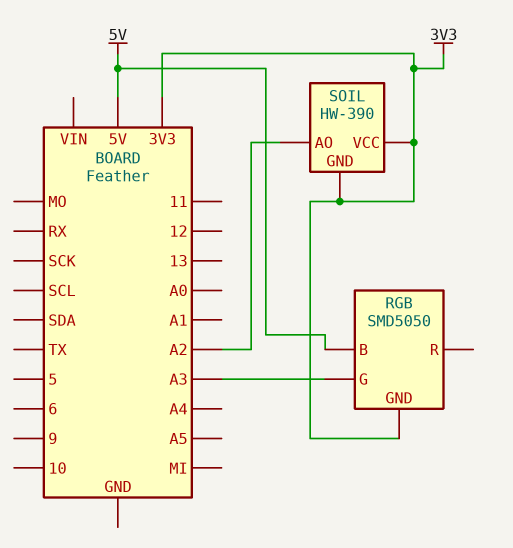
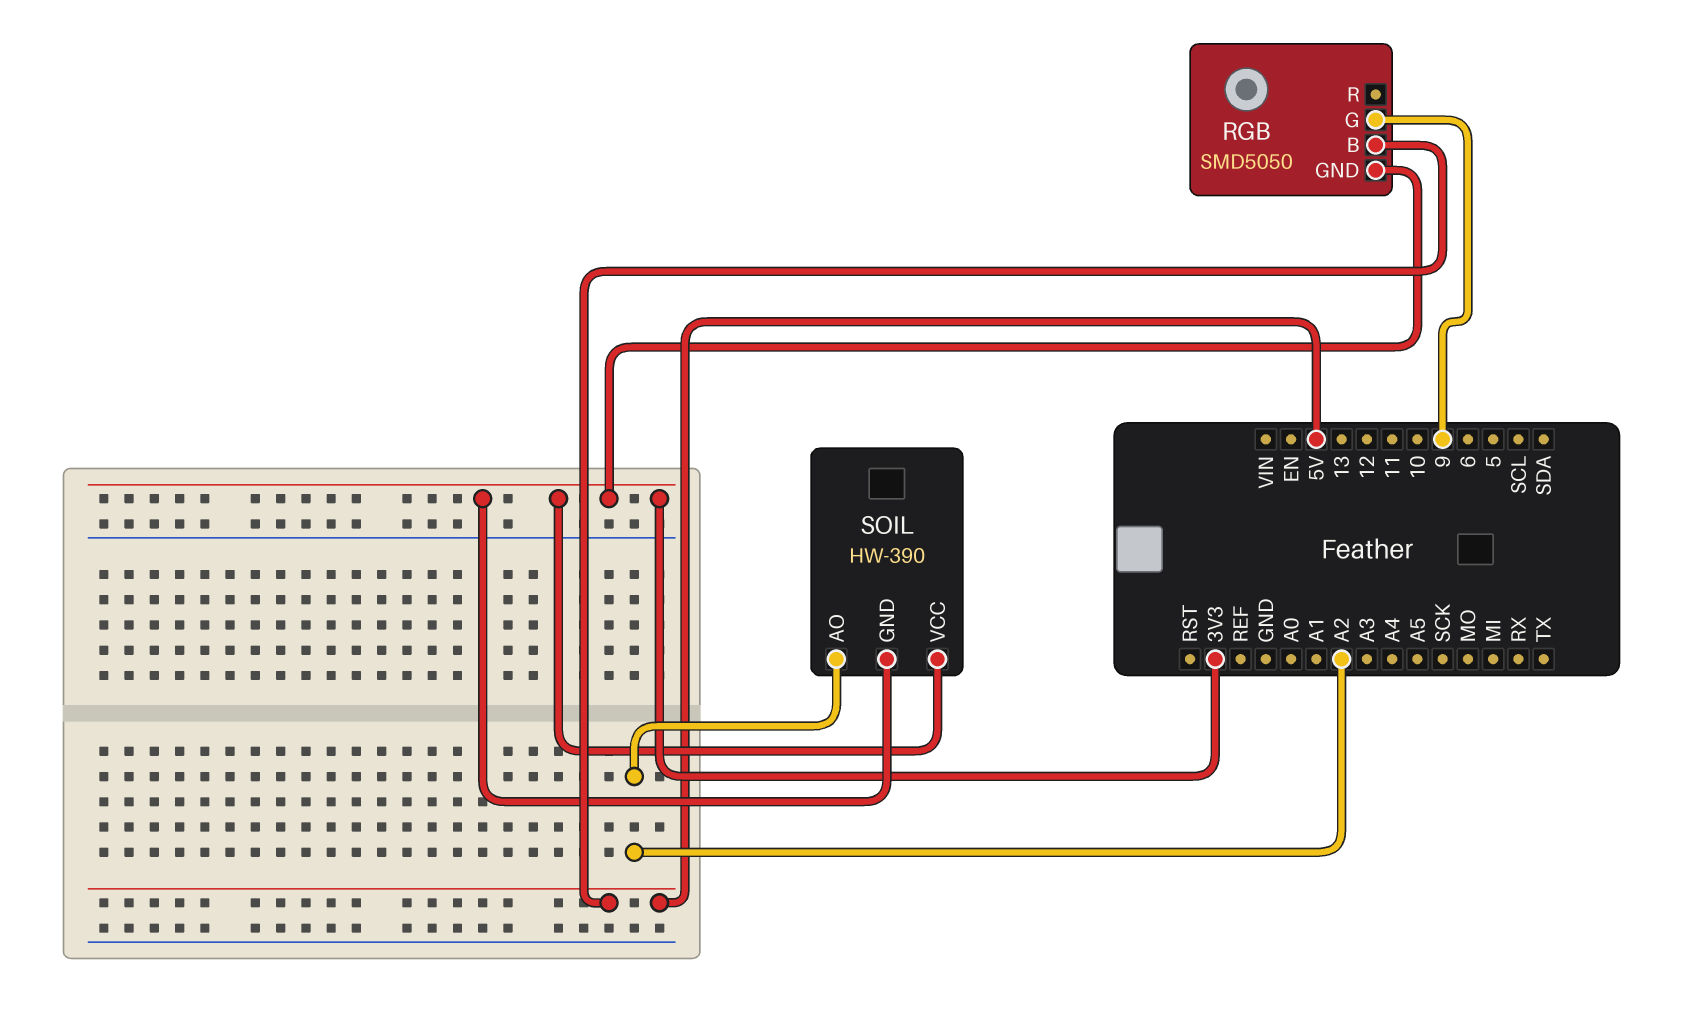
RGB pin G: A3 -> 9

